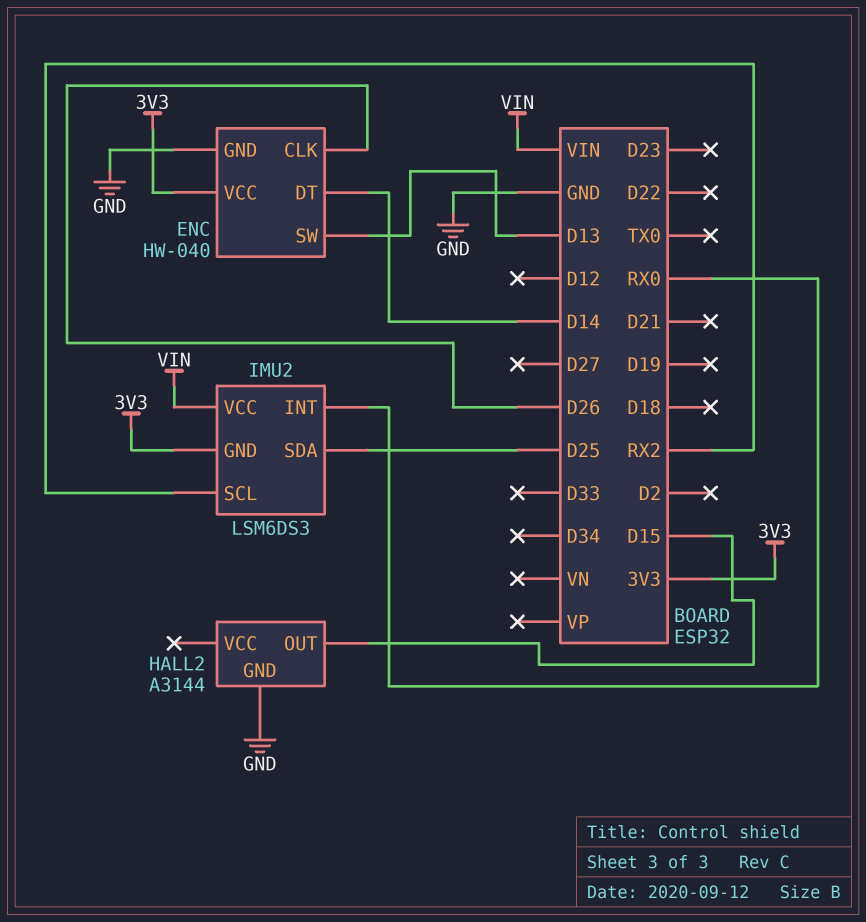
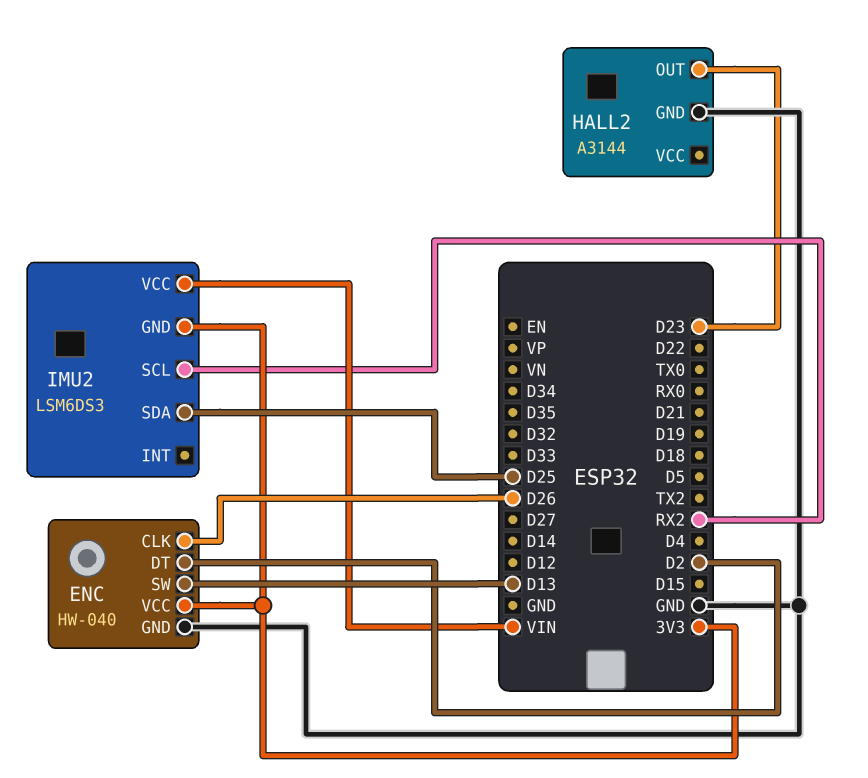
ENC pin DT: D14 -> D2
HALL2 pin OUT: D15 -> D23
IMU2 pin INT: RX0 -> none

